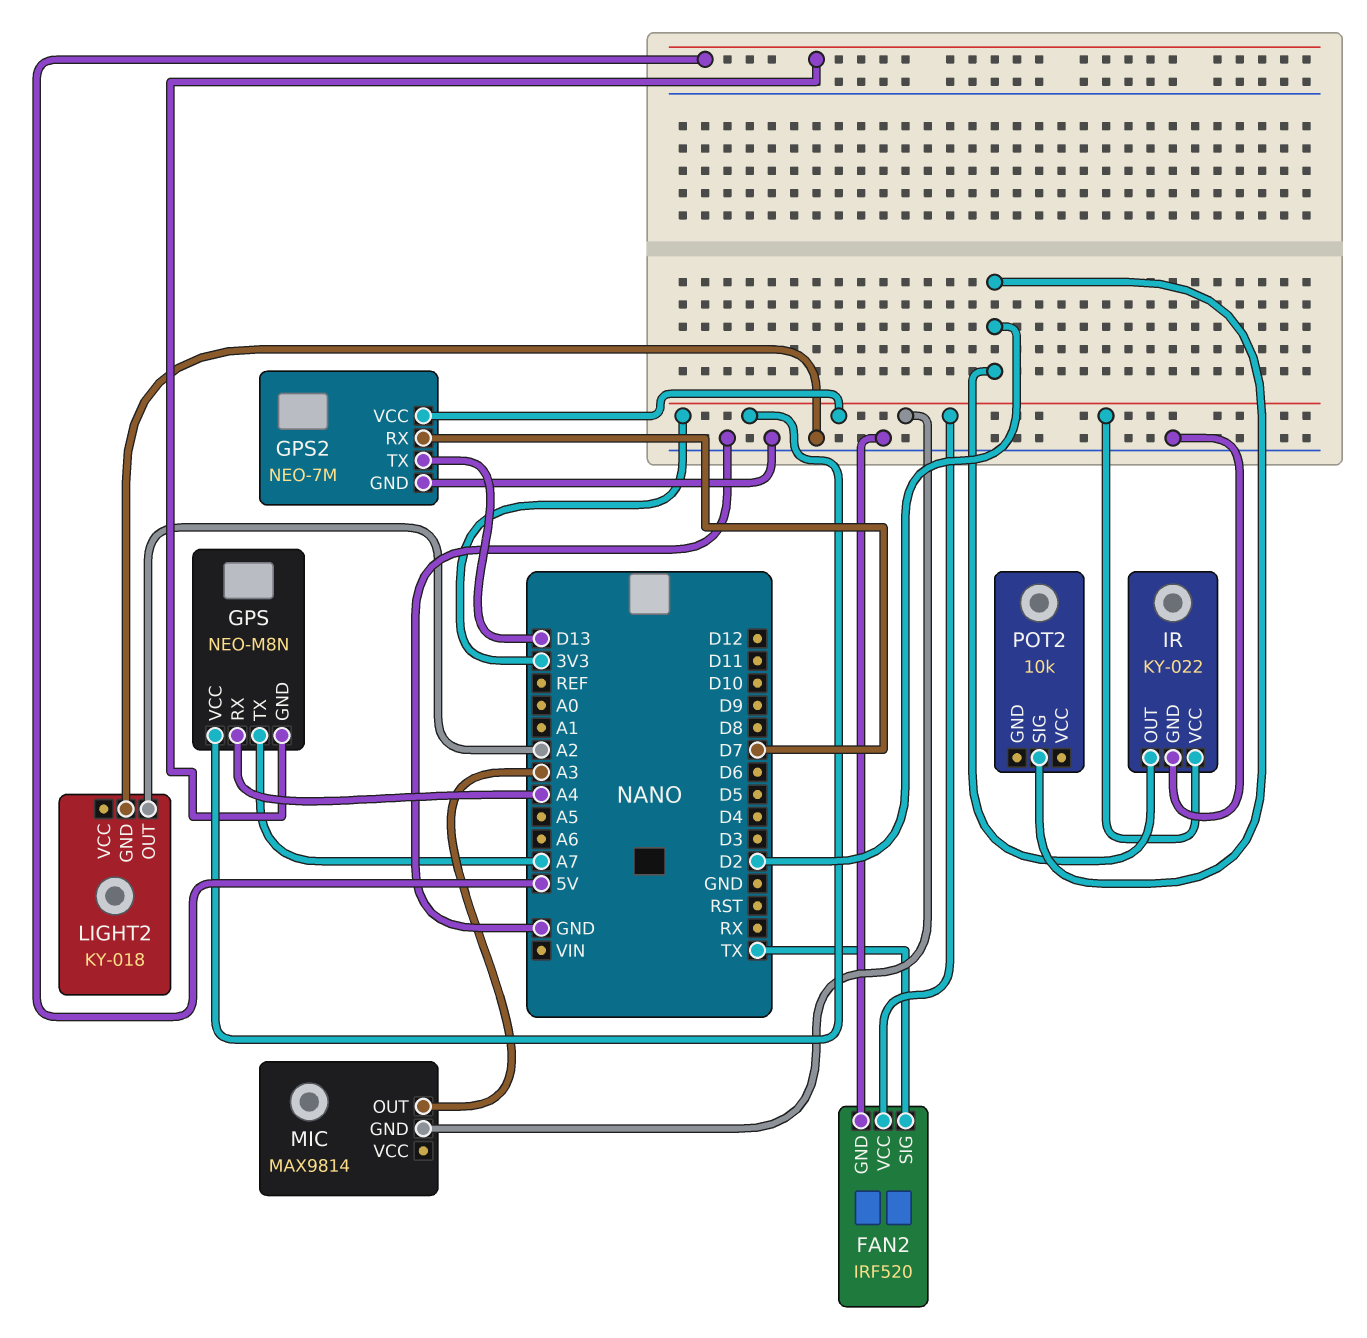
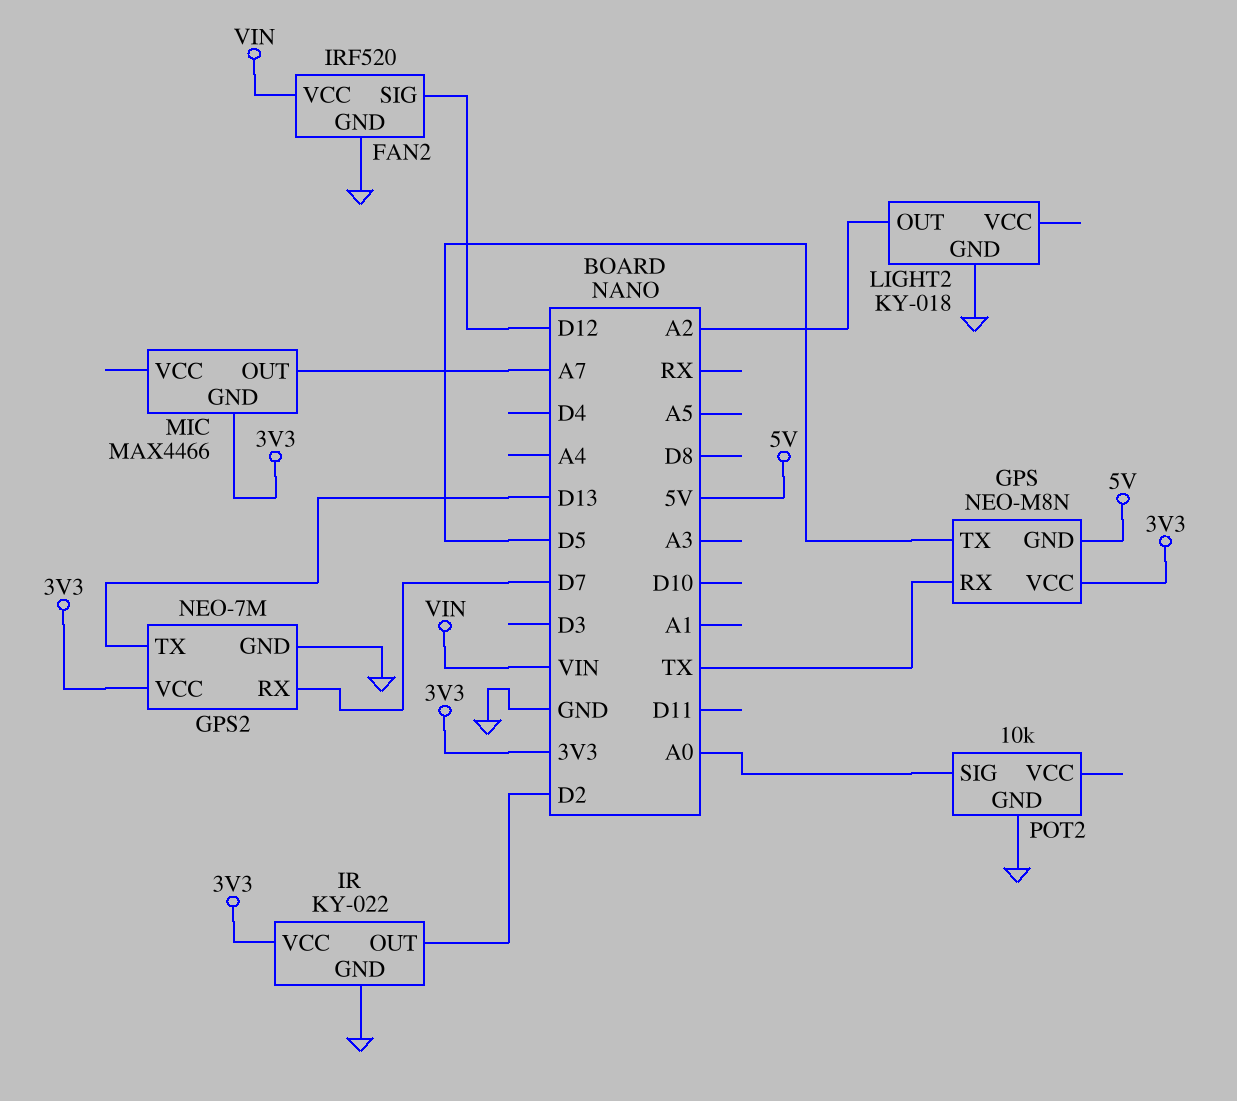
FAN2 pin SIG: TX -> D12
FAN2 pin VCC: 3V3 -> VIN
GPS pin RX: A4 -> TX
GPS pin TX: A7 -> D5
MIC: MAX9814 -> MAX4466
MIC pin OUT: A3 -> A7
POT2 pin GND: none -> GND
POT2 pin SIG: D2 -> A0

